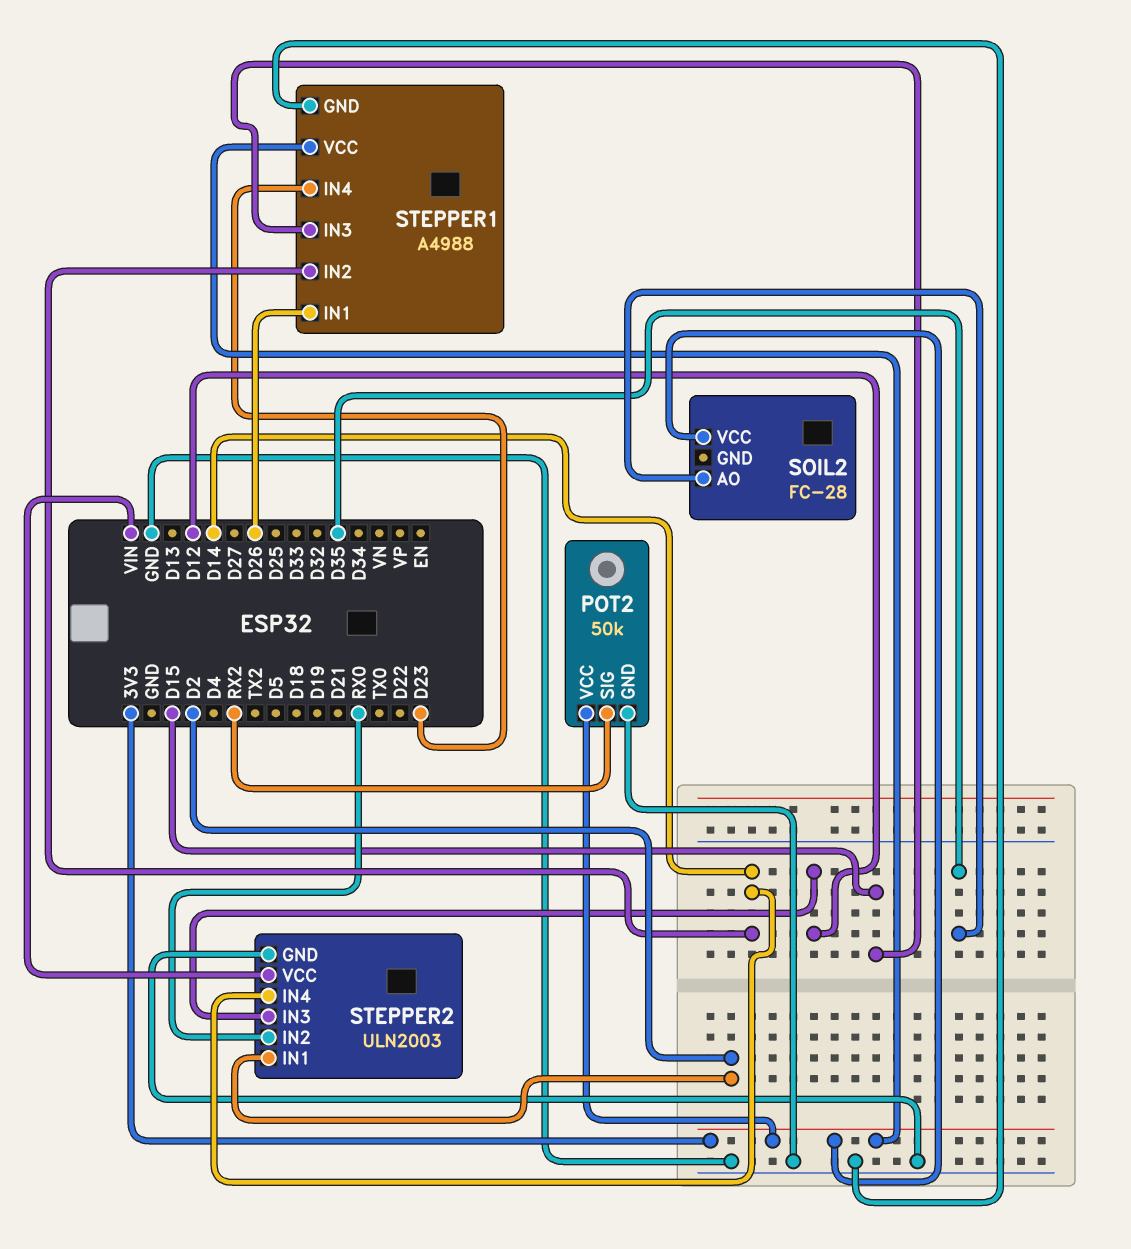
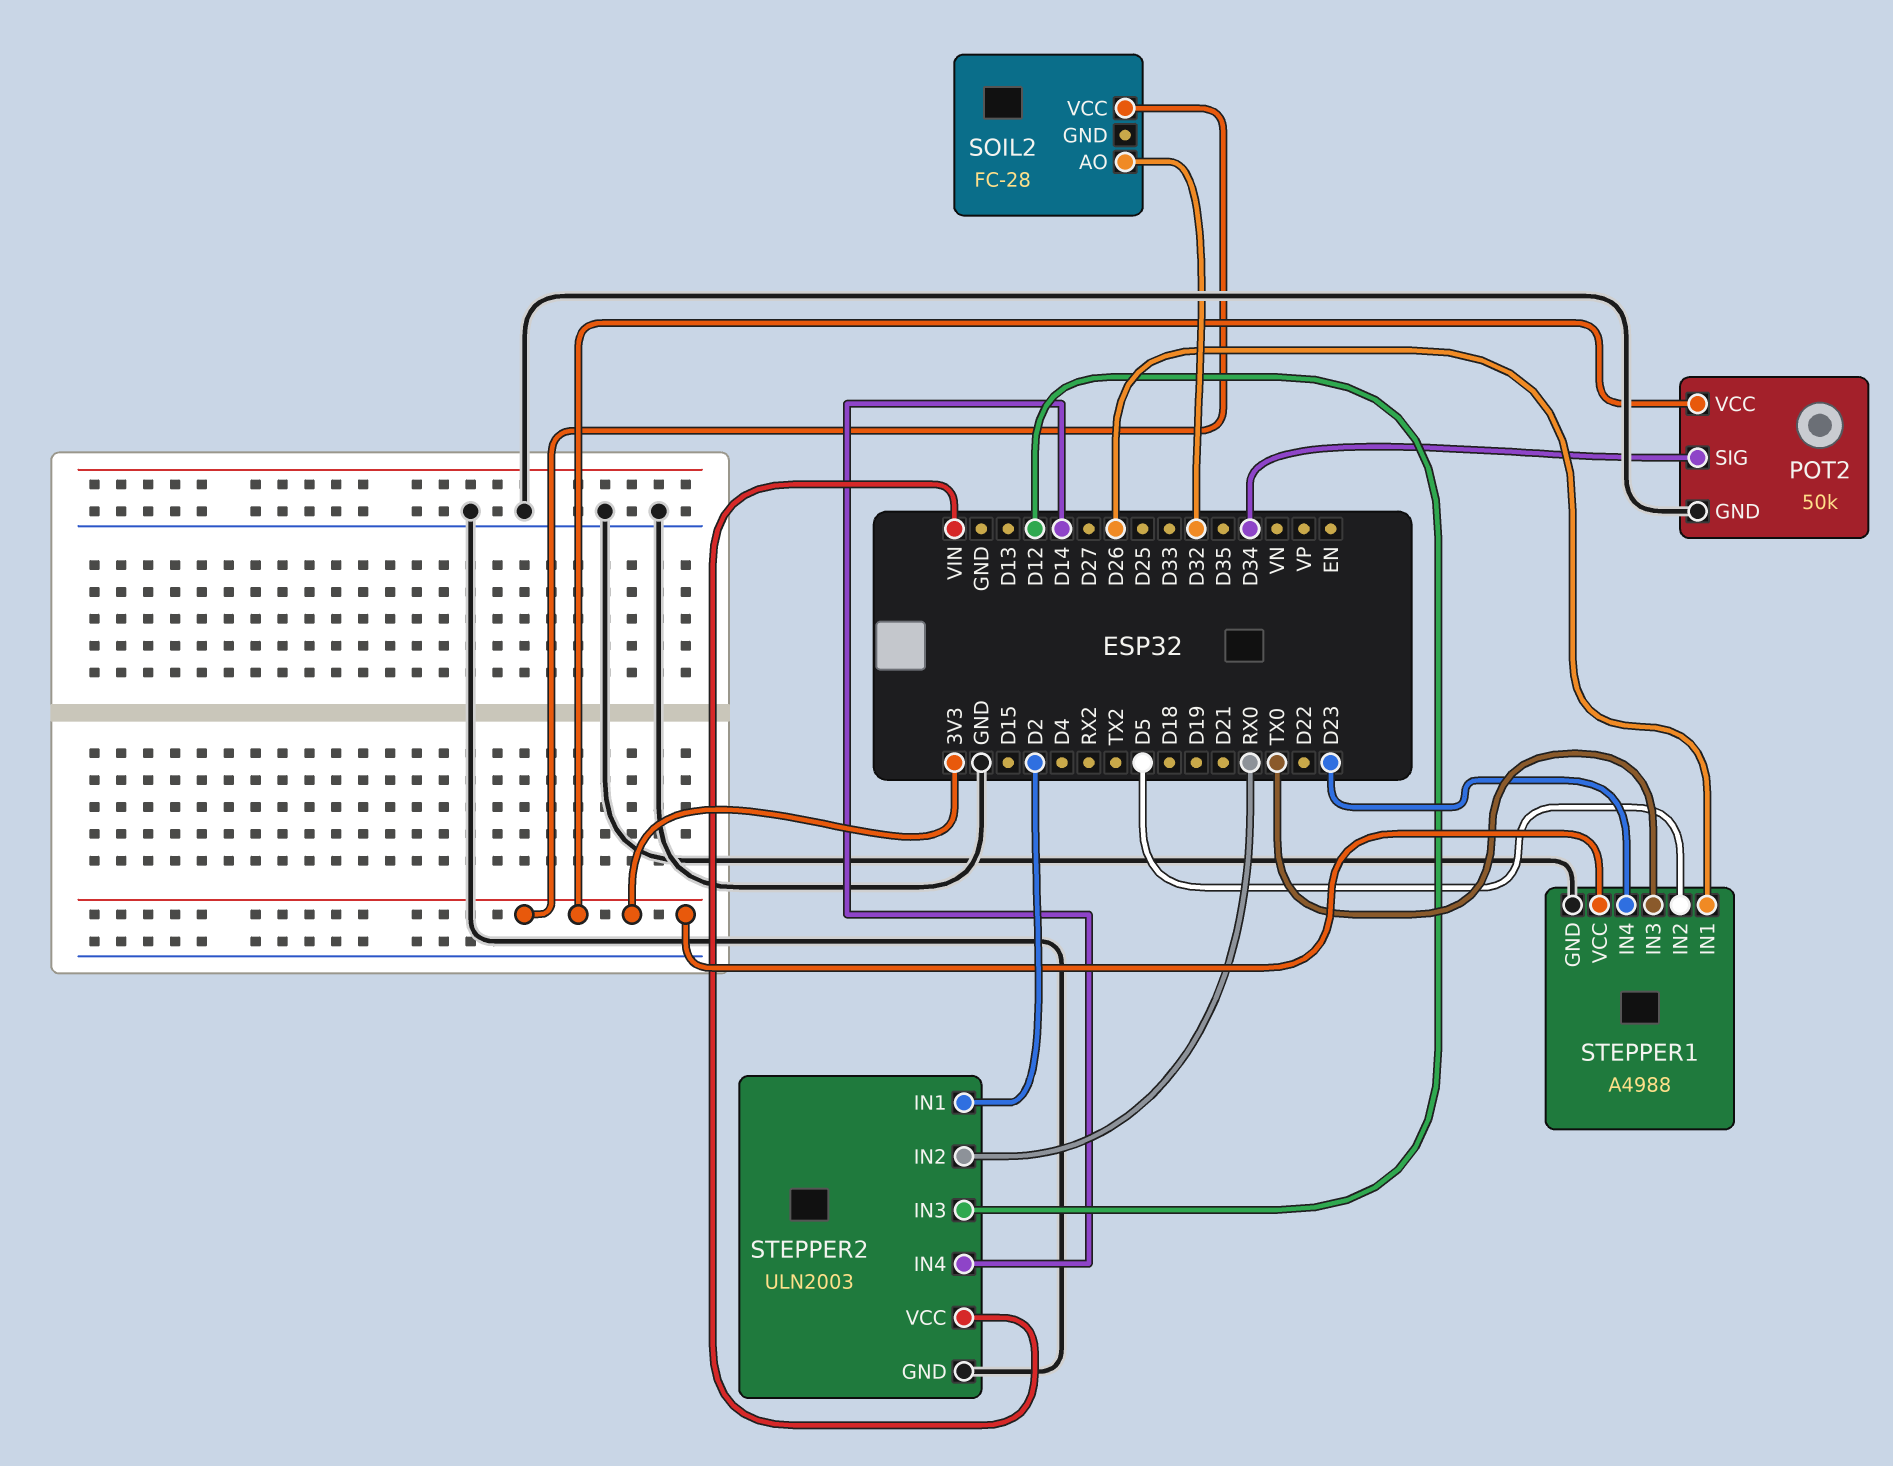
POT2 pin SIG: RX2 -> D34
SOIL2 pin AO: D35 -> D32
STEPPER1 pin IN2: D14 -> D5
STEPPER1 pin IN3: D15 -> TX0

